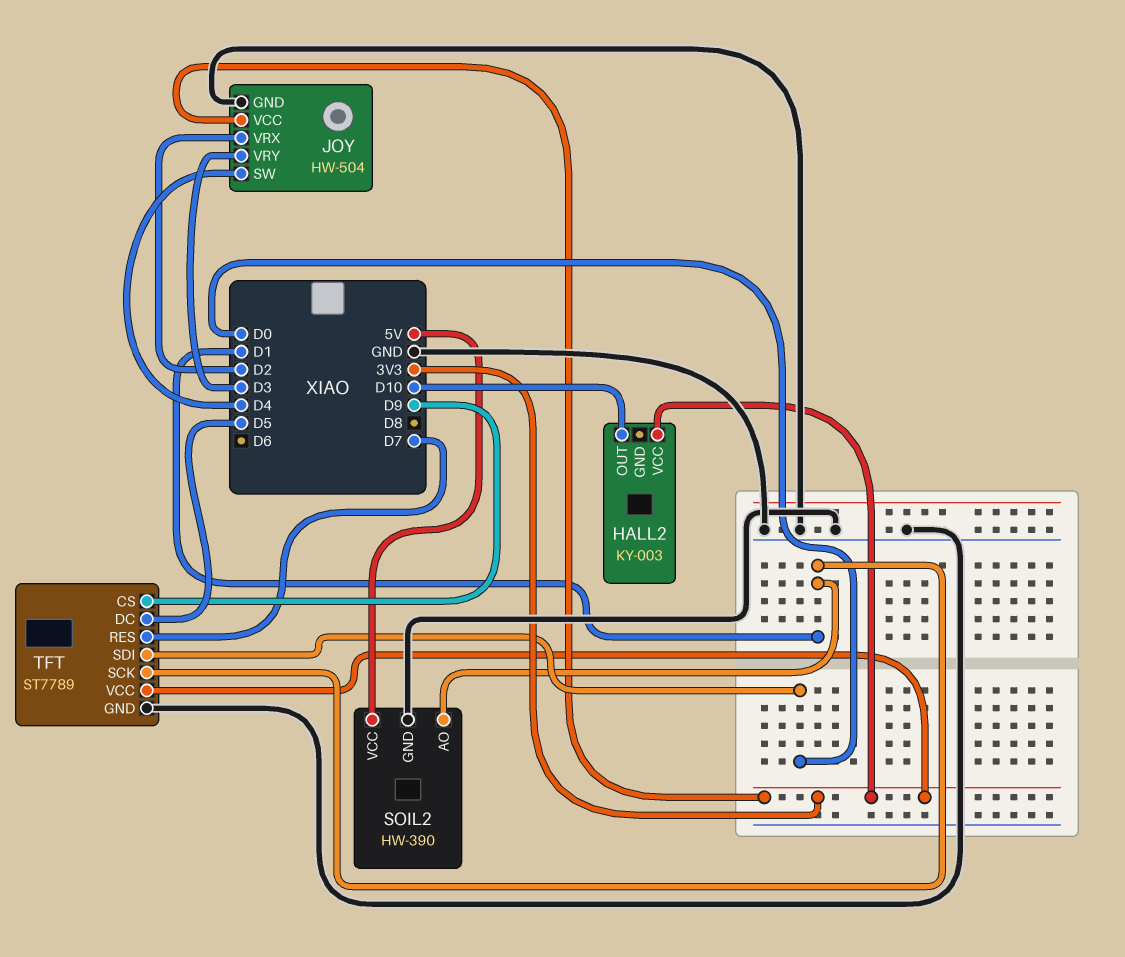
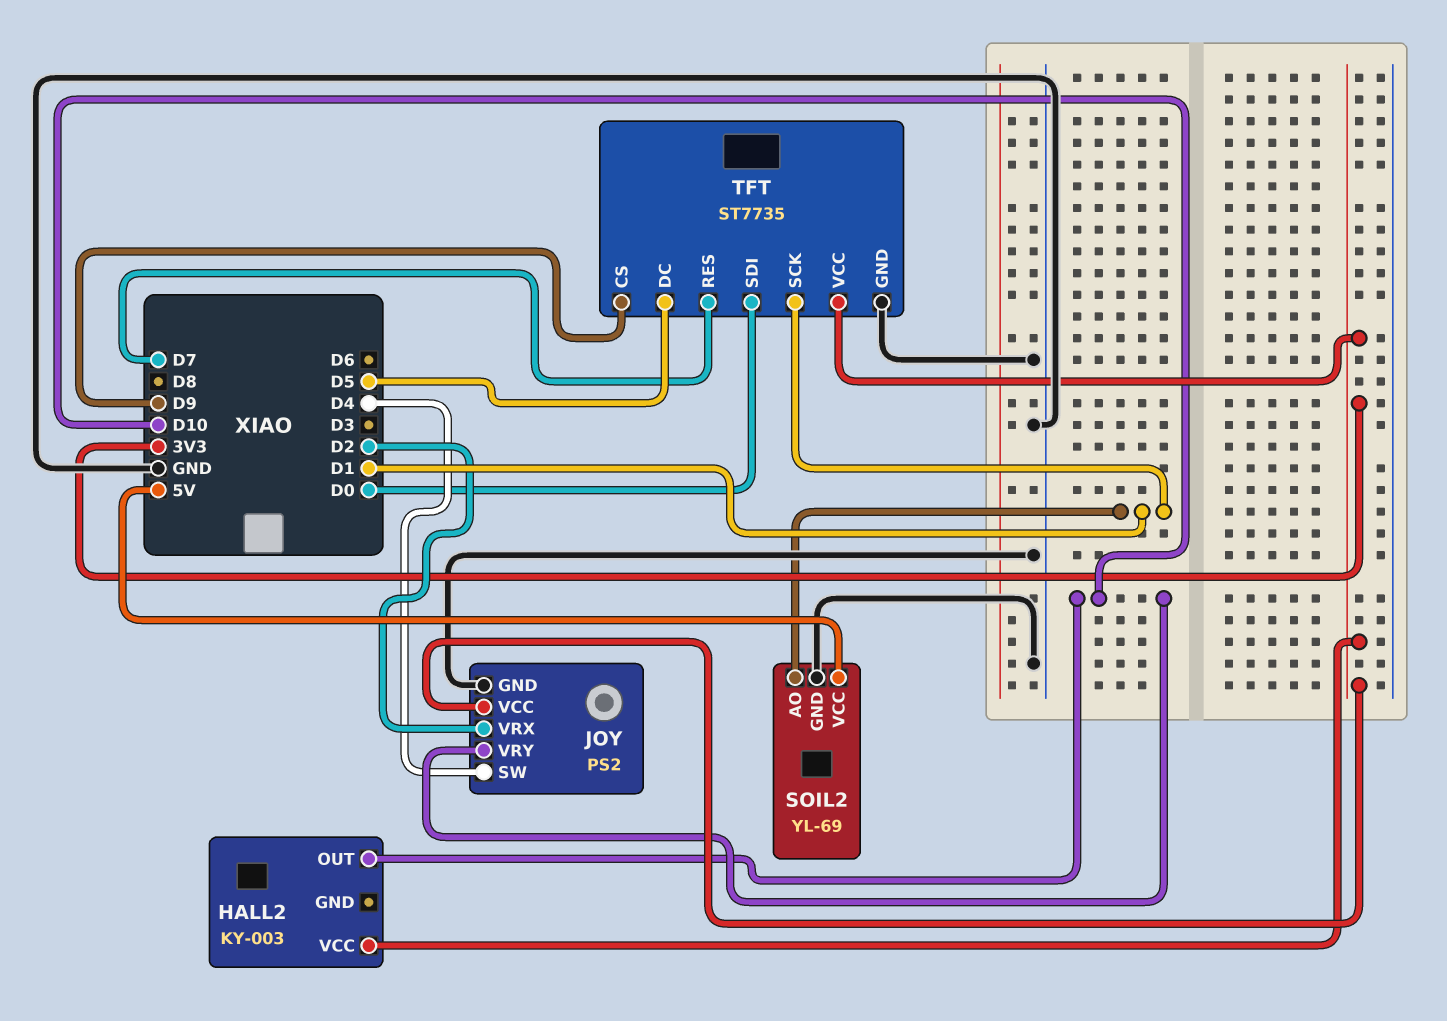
JOY: HW-504 -> PS2
JOY pin VRY: D3 -> D10
SOIL2: HW-390 -> YL-69
TFT: ST7789 -> ST7735

